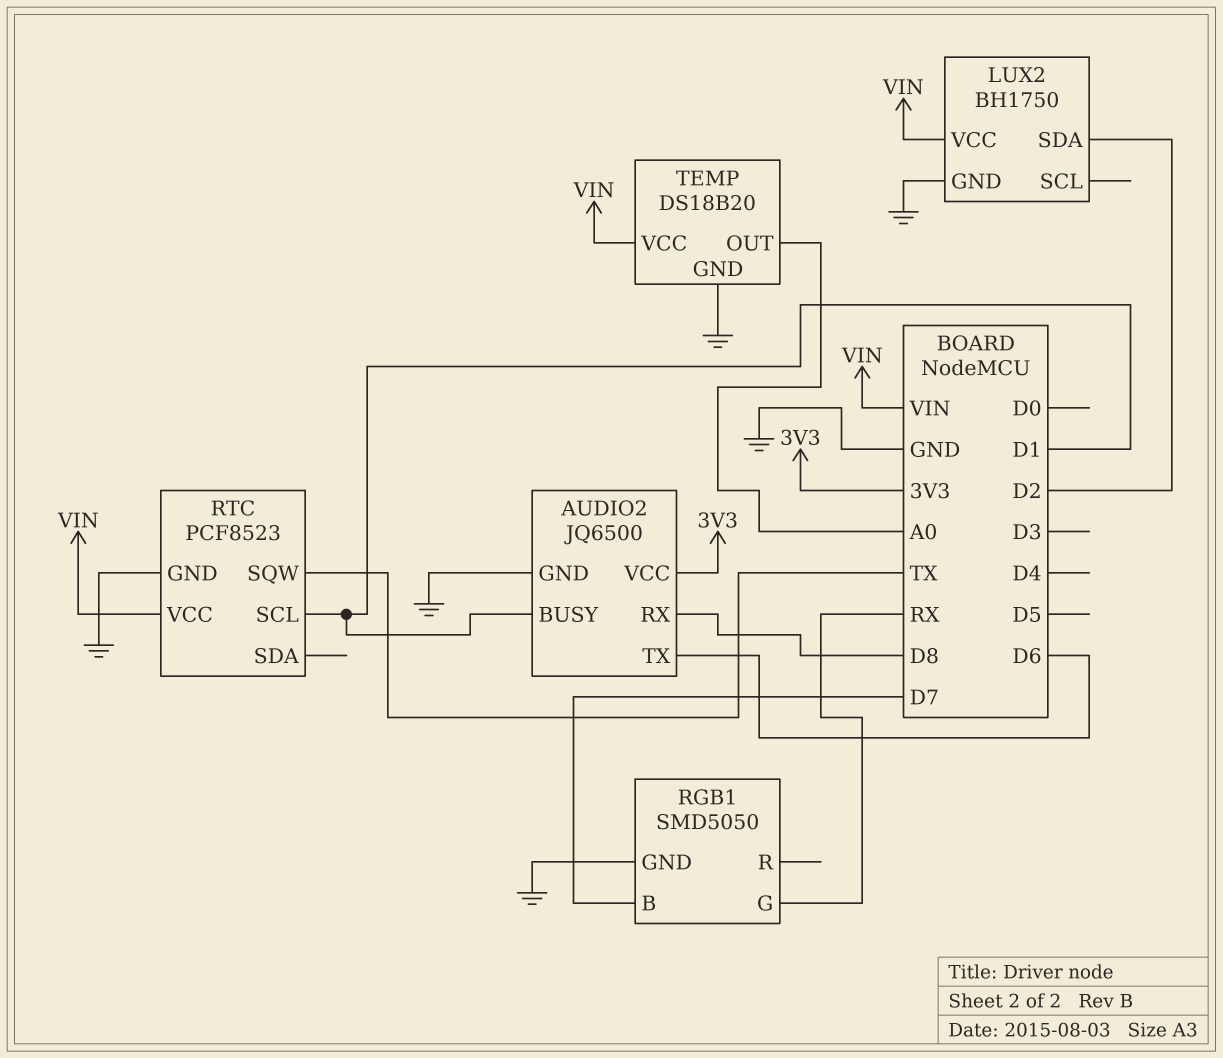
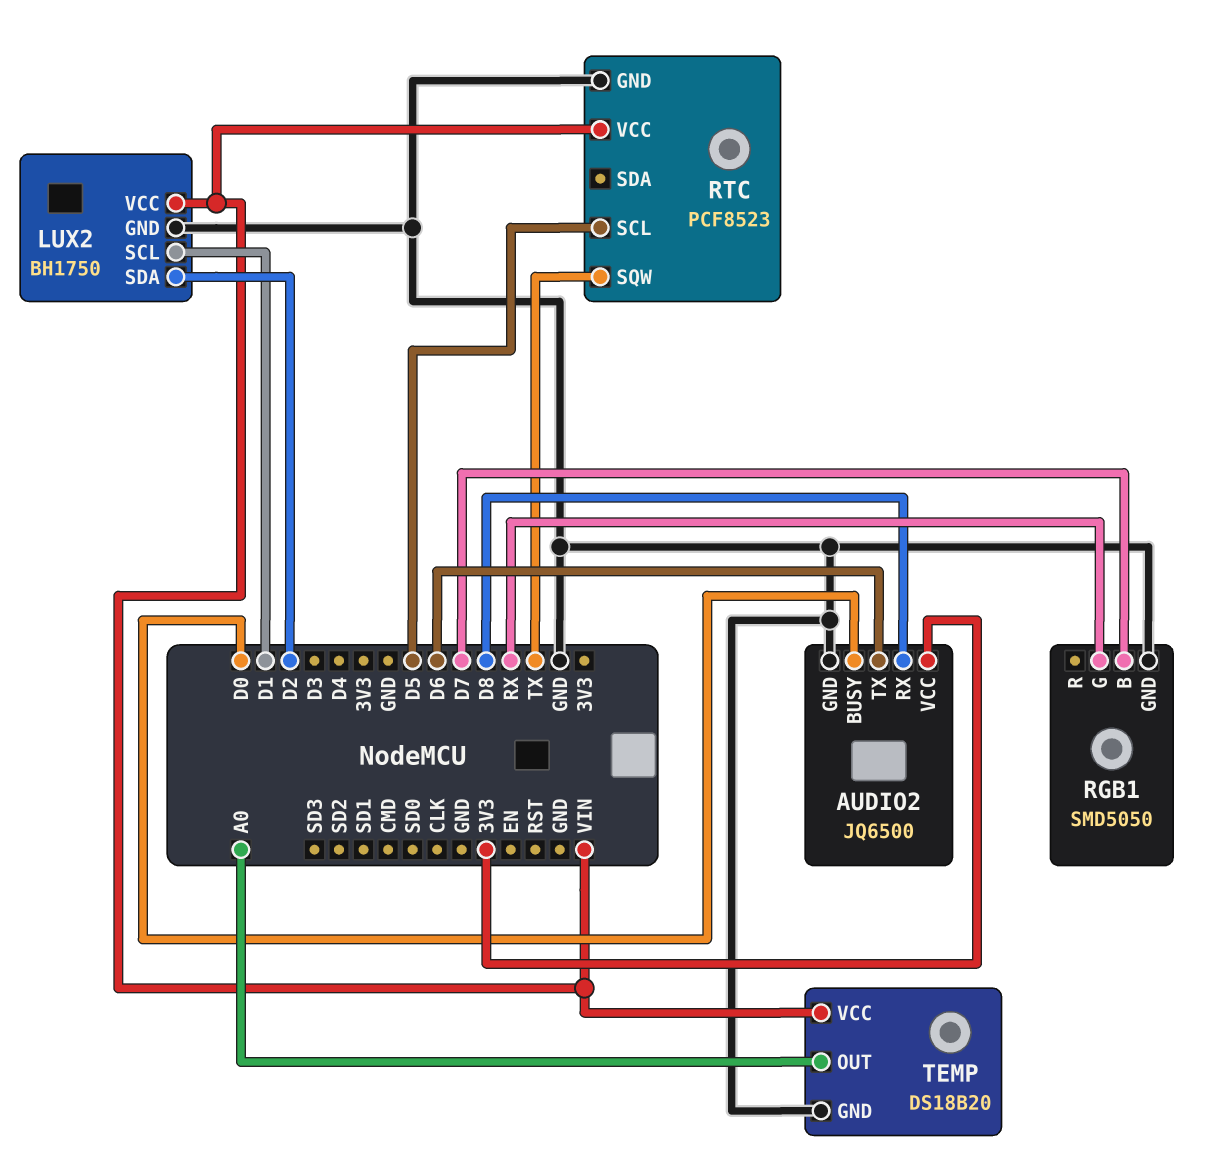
AUDIO2 pin BUSY: D1 -> D0
LUX2 pin SCL: none -> D1
RTC pin SCL: D1 -> D5

